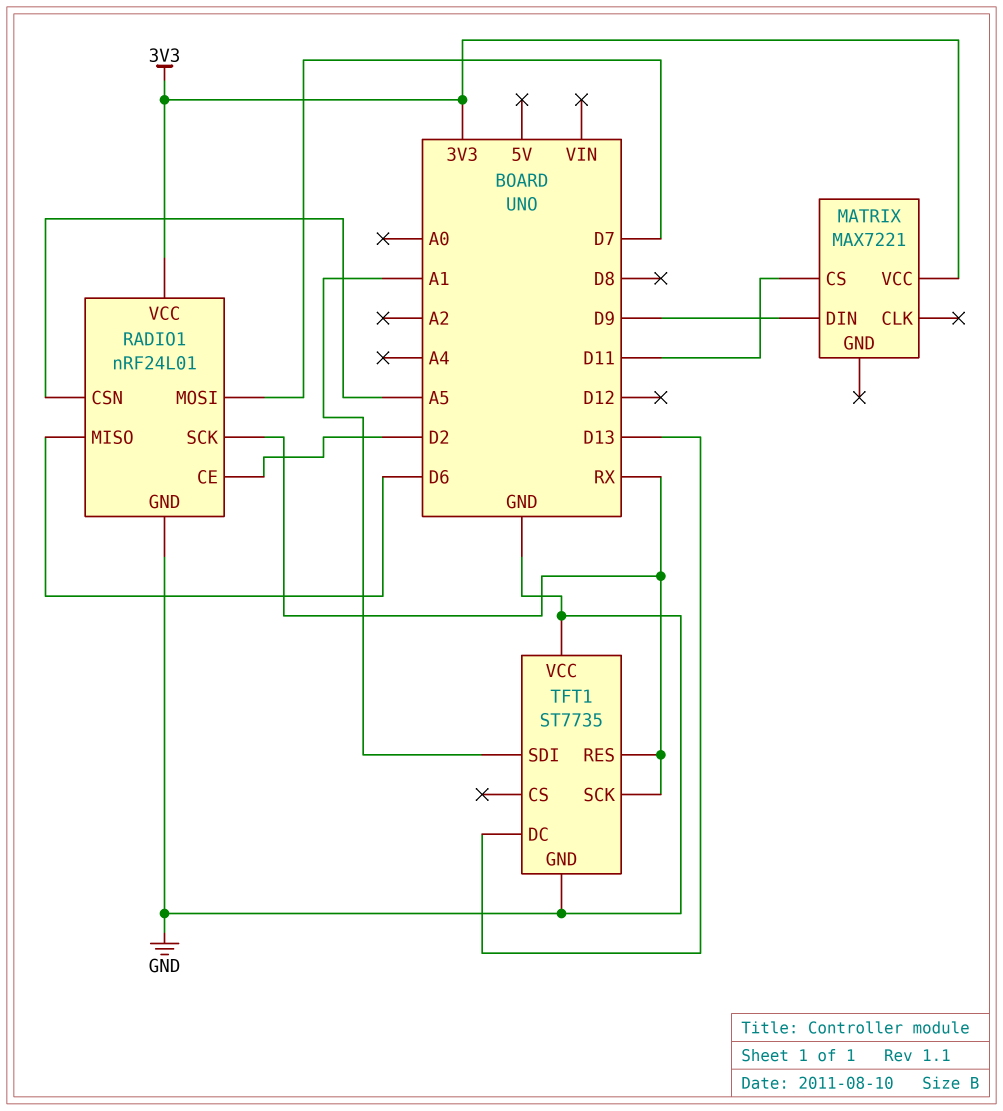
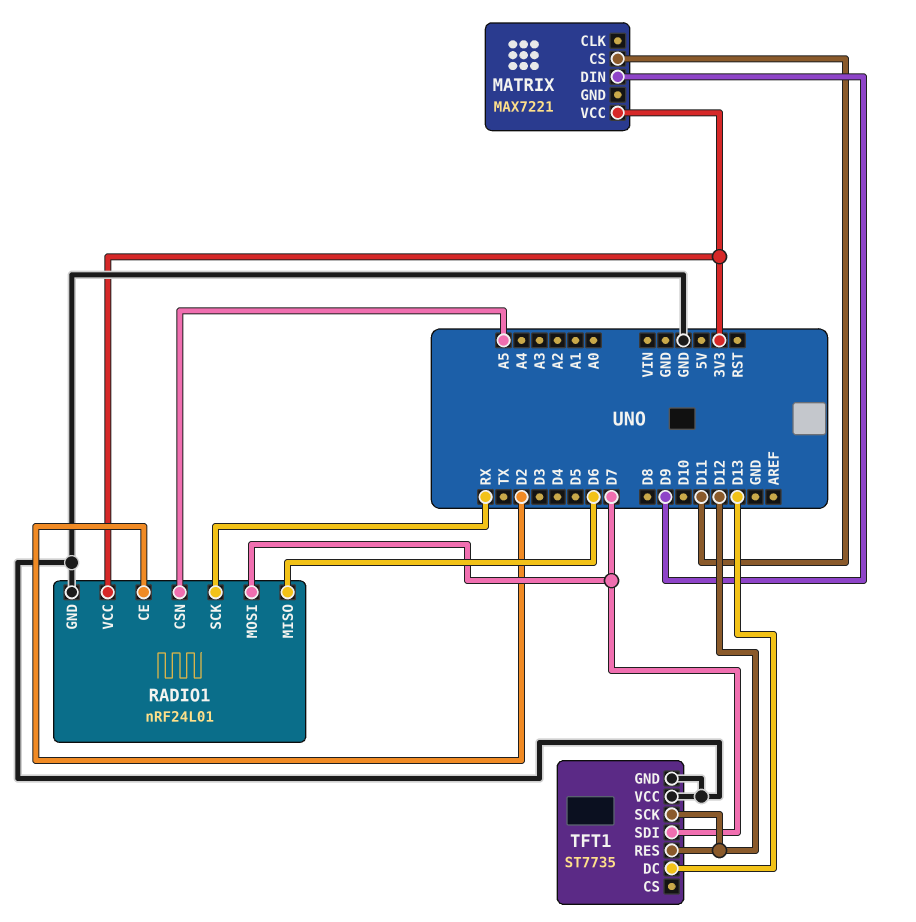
TFT1 pin RES: RX -> D12
TFT1 pin SCK: RX -> D12
TFT1 pin SDI: A1 -> D7

